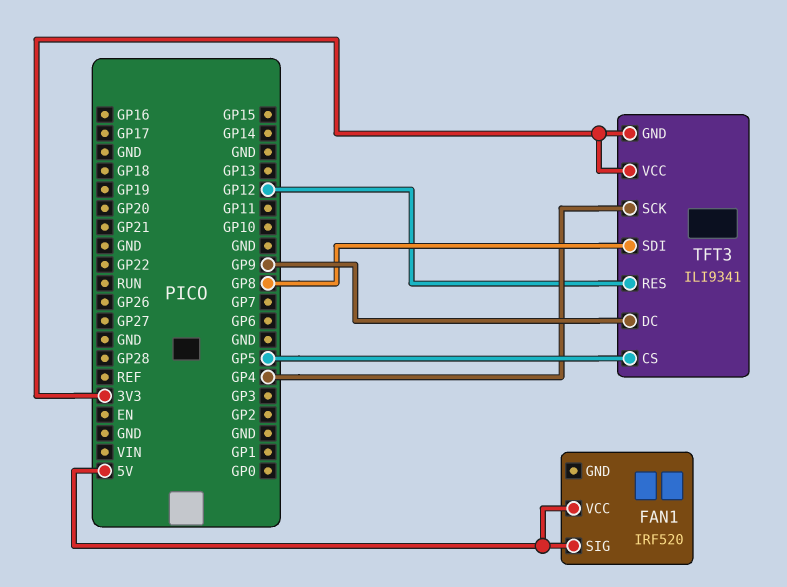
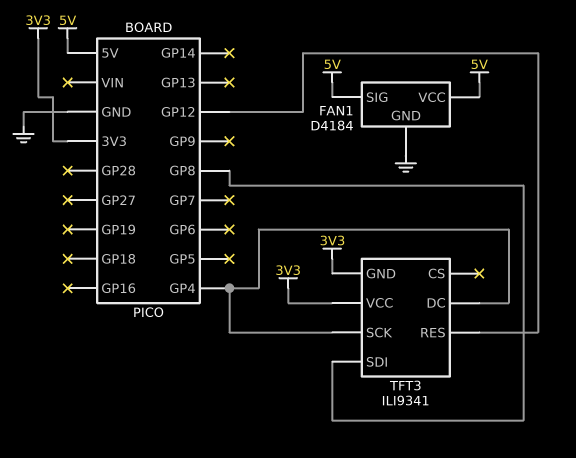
FAN1: IRF520 -> D4184
FAN1 pin GND: none -> GND
TFT3 pin CS: GP5 -> none
TFT3 pin DC: GP9 -> GP4

